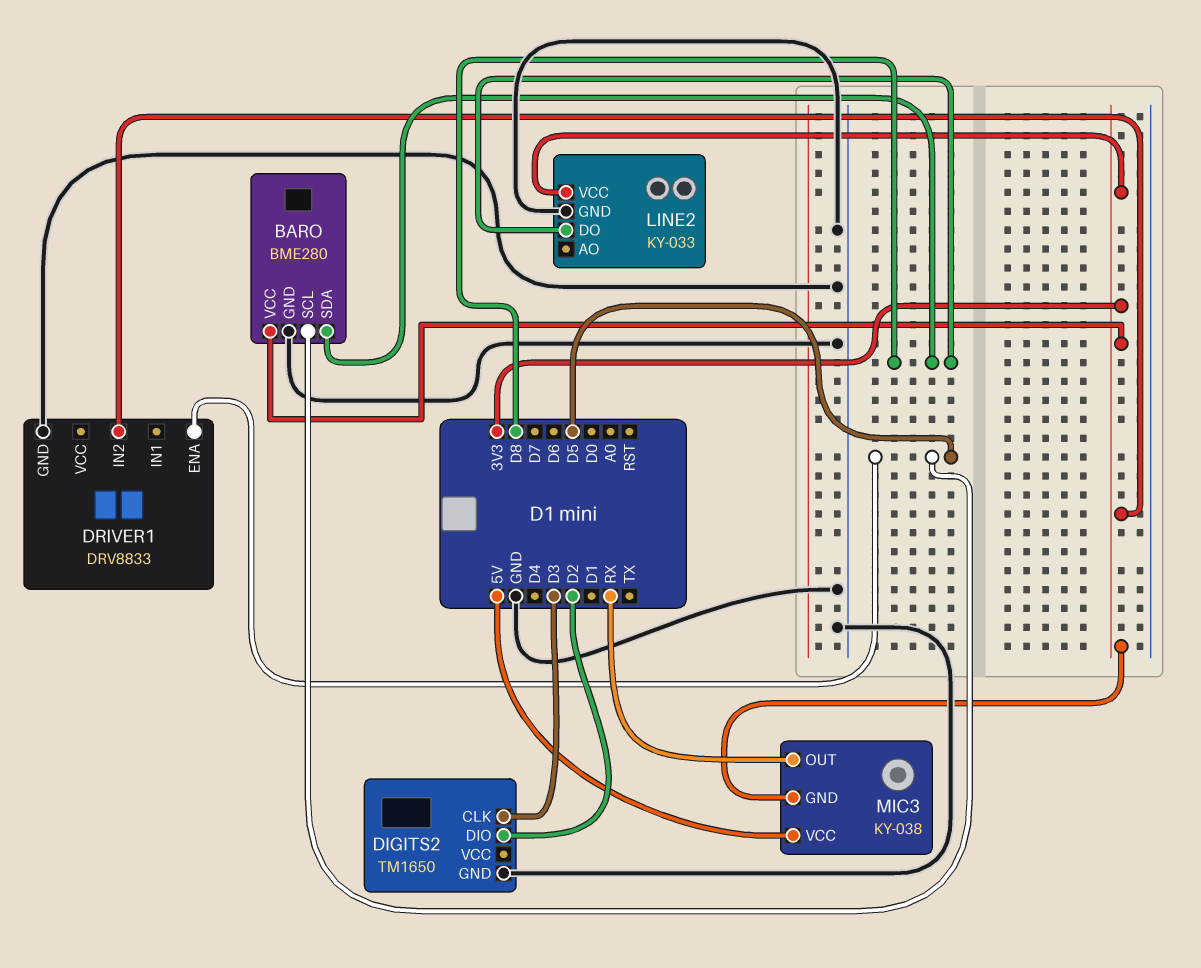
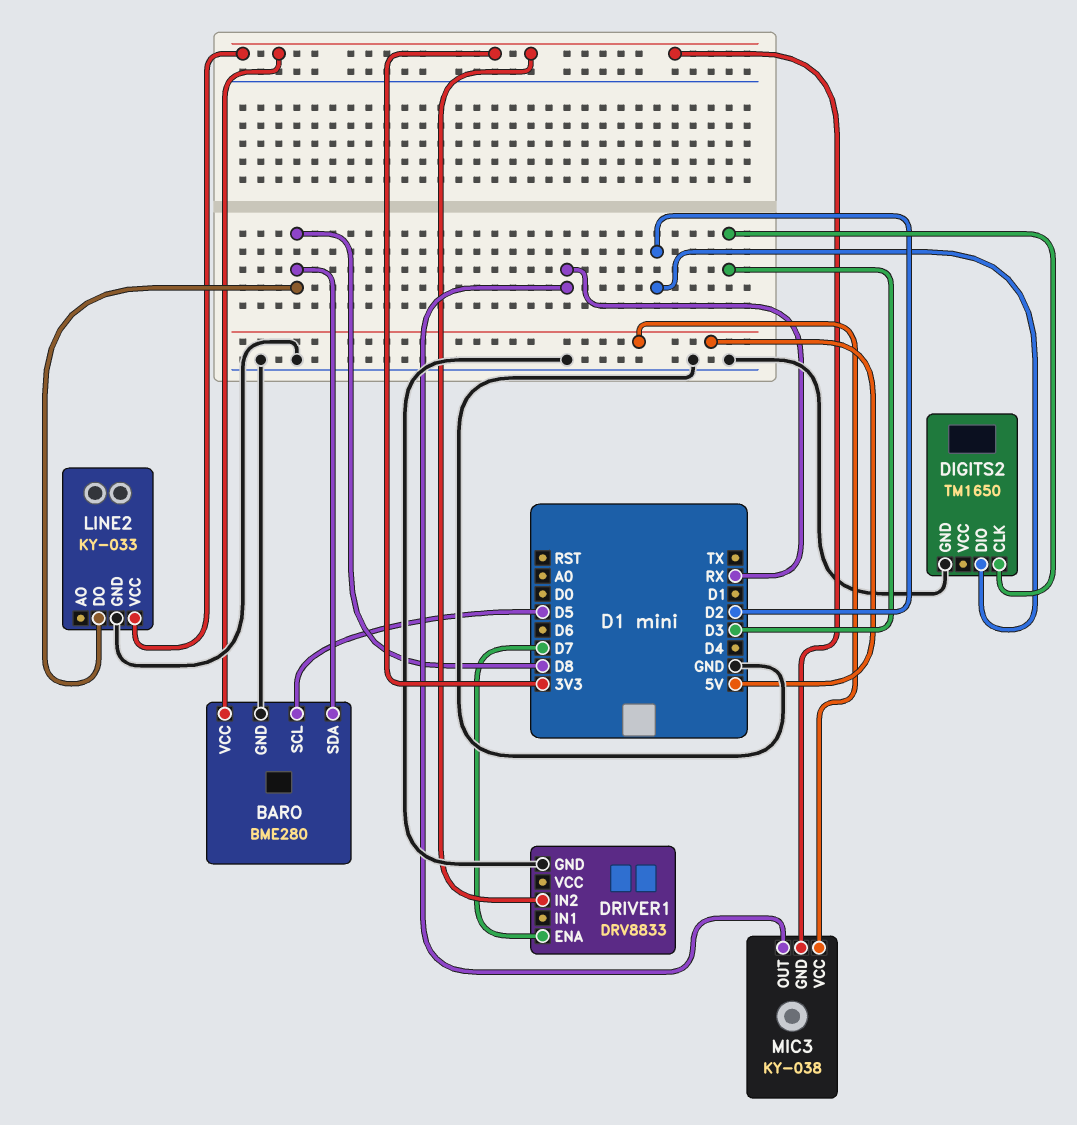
DRIVER1 pin ENA: D5 -> D7

